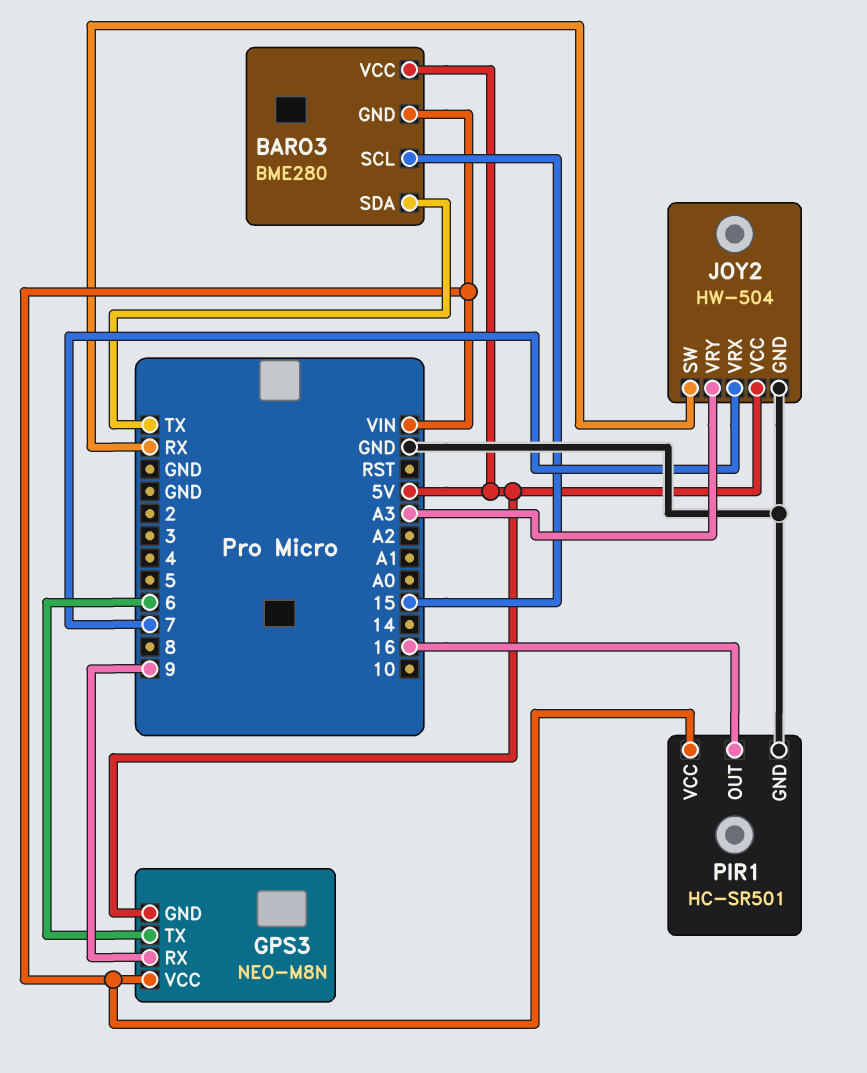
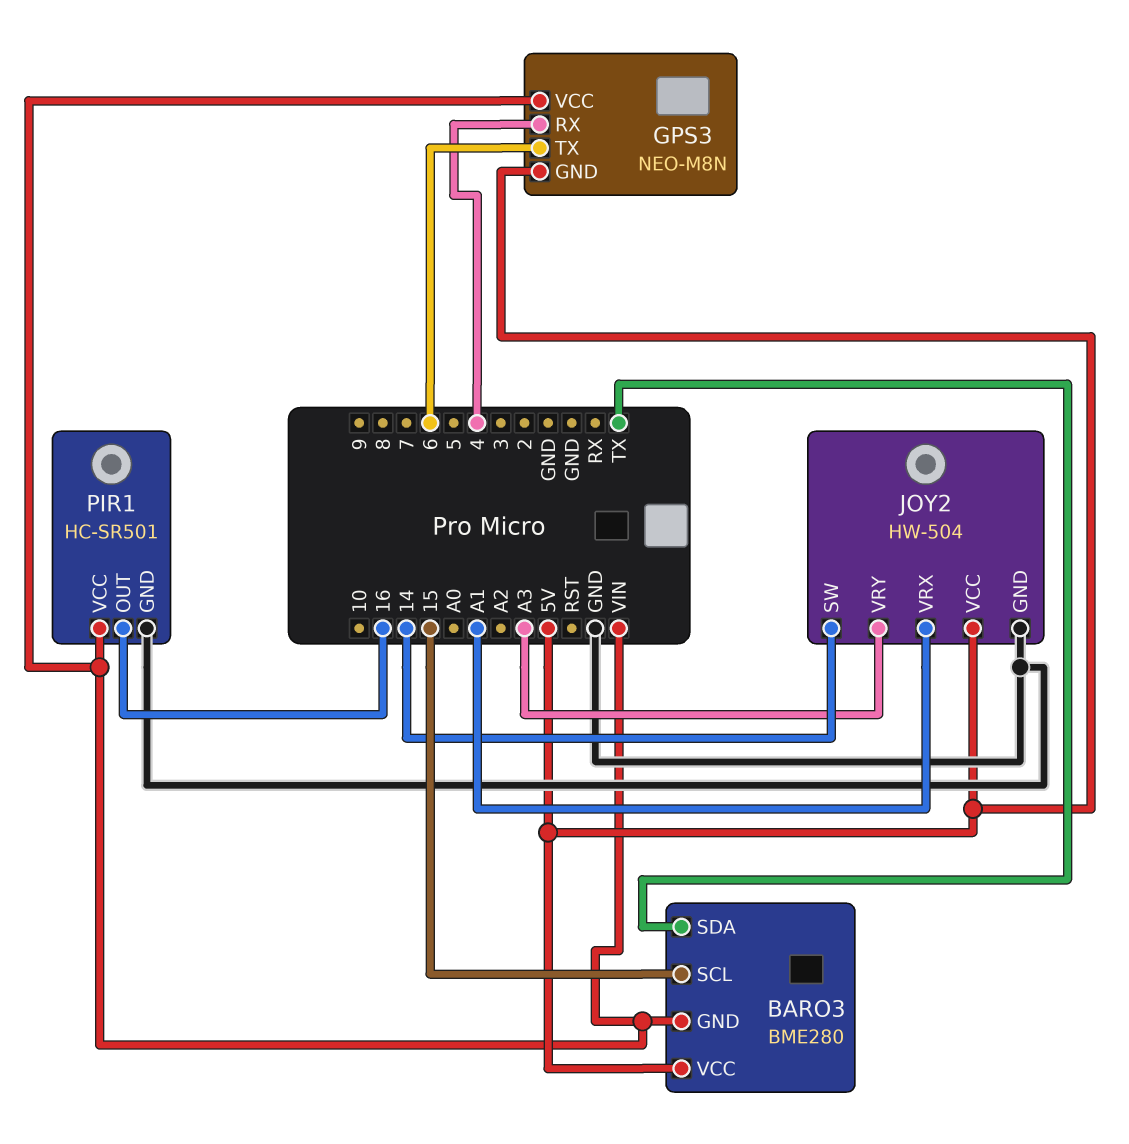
GPS3 pin RX: 9 -> 4
JOY2 pin SW: RX -> 14
JOY2 pin VRX: 7 -> A1

